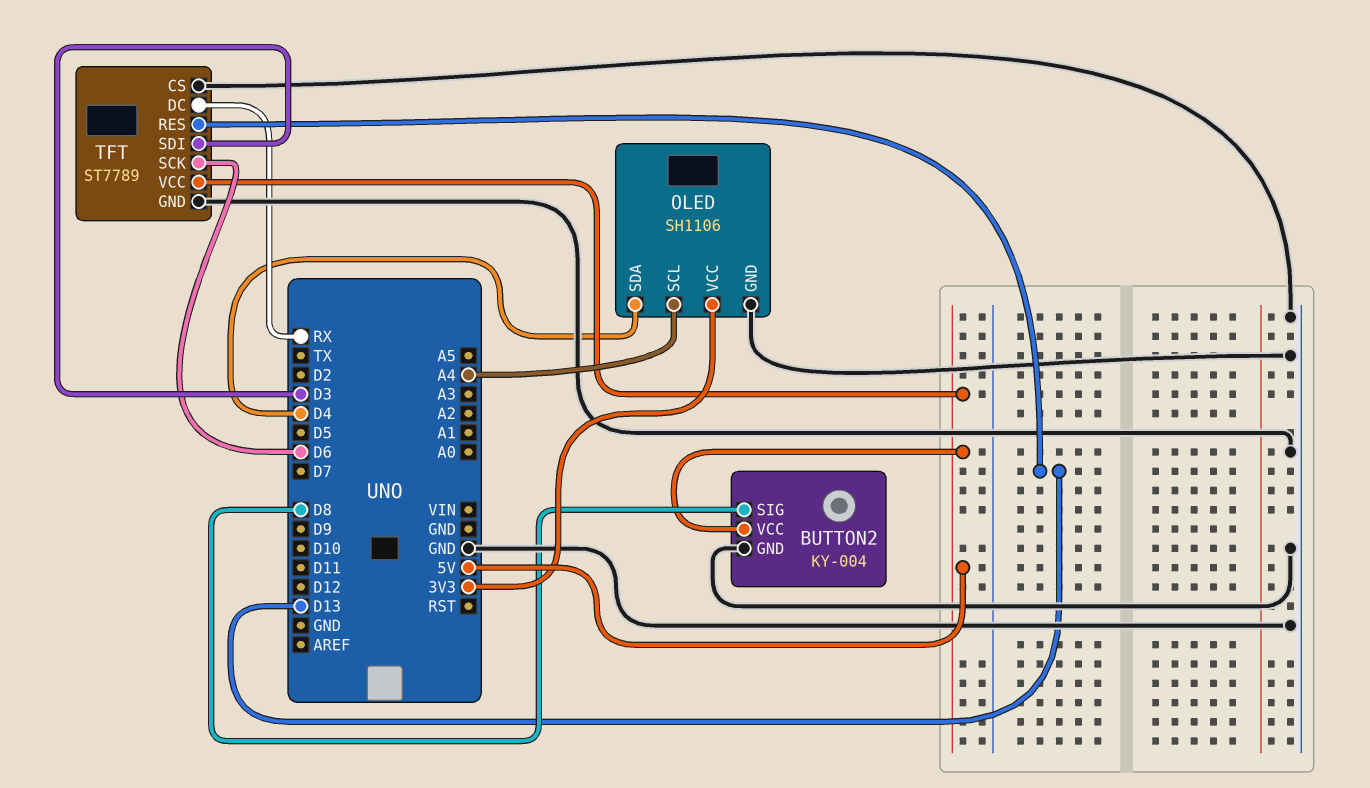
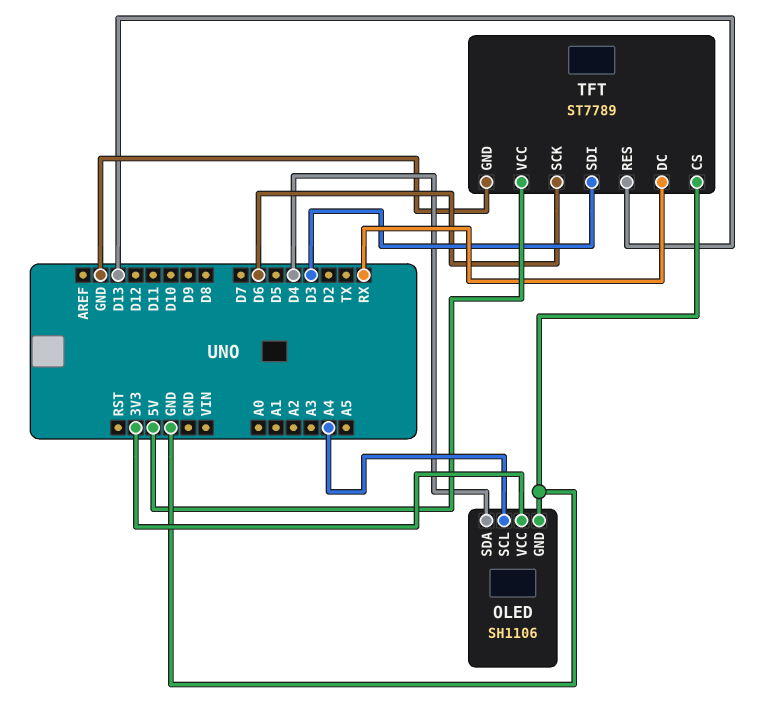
BUTTON2: KY-004 -> none
BUTTON2 pin GND: GND -> none
BUTTON2 pin SIG: D8 -> none
BUTTON2 pin VCC: 5V -> none

